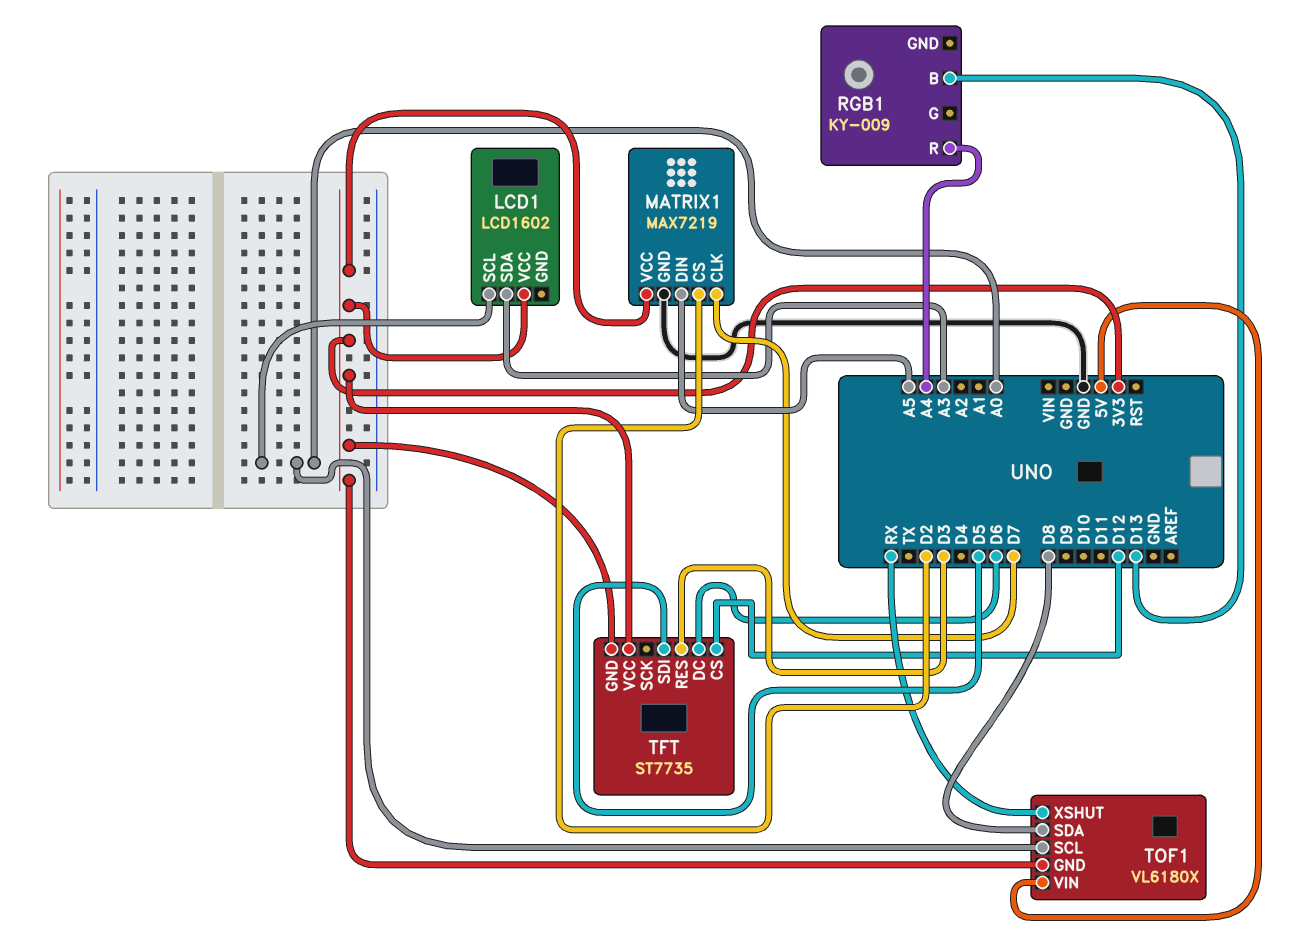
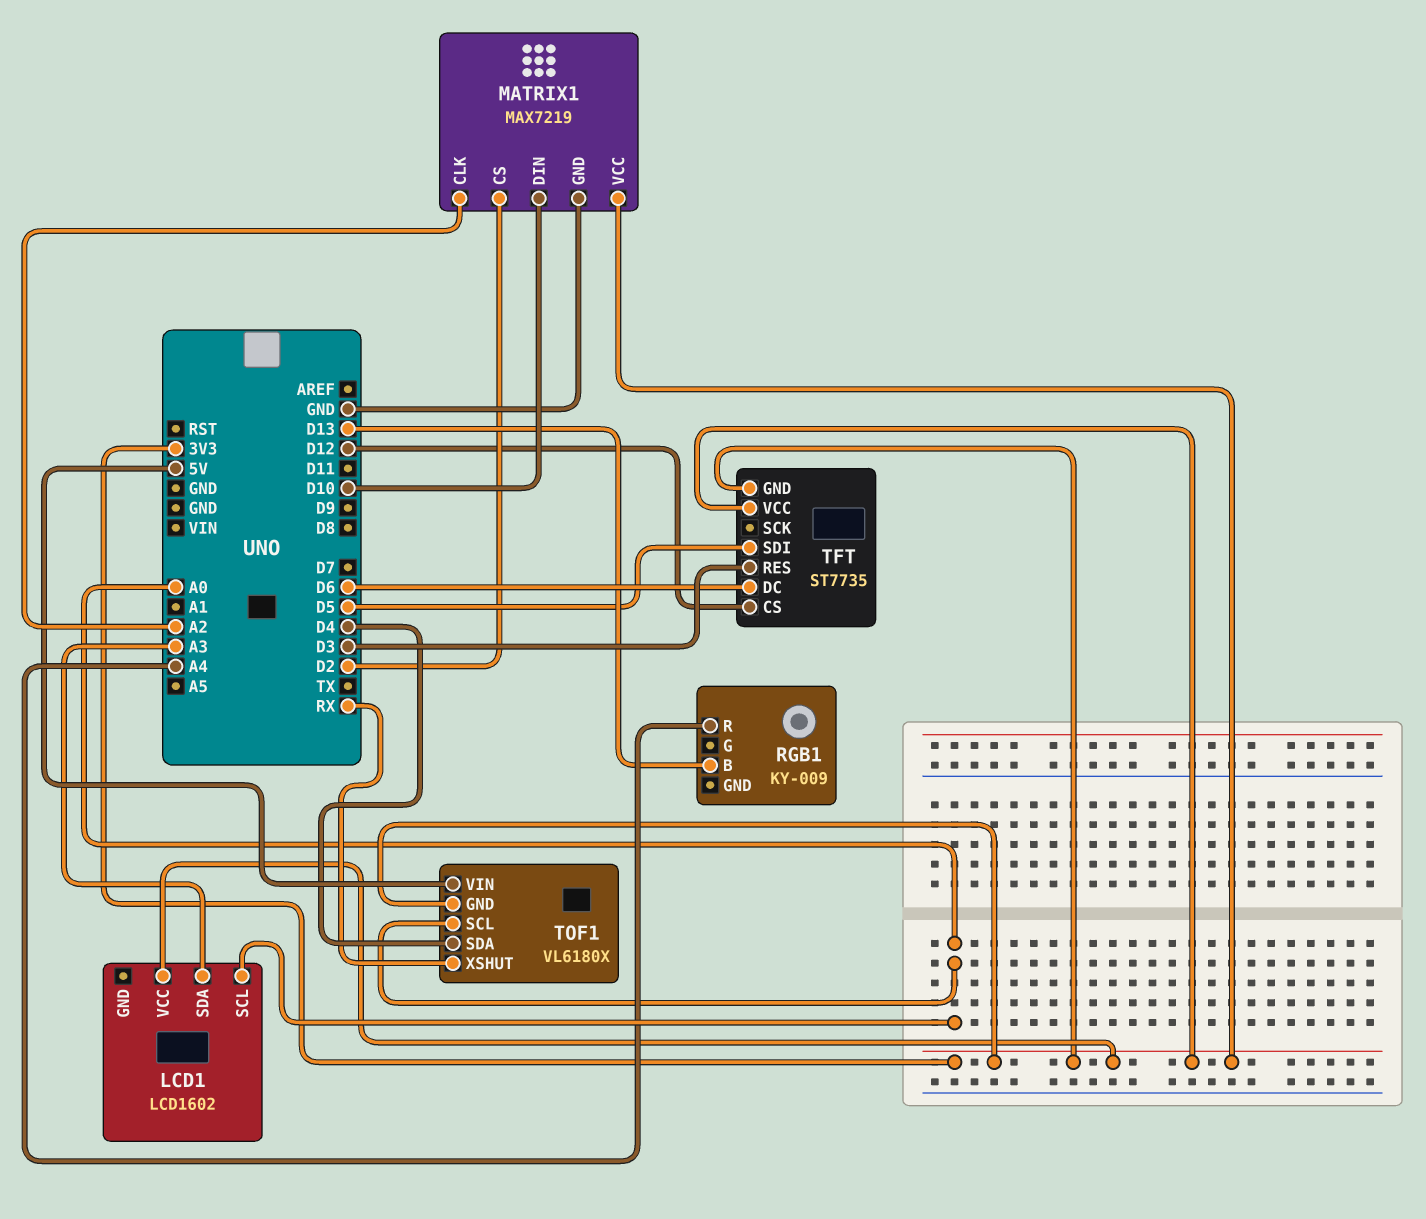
MATRIX1 pin CLK: D7 -> A2
MATRIX1 pin DIN: A5 -> D10
TOF1 pin SDA: D8 -> D4

